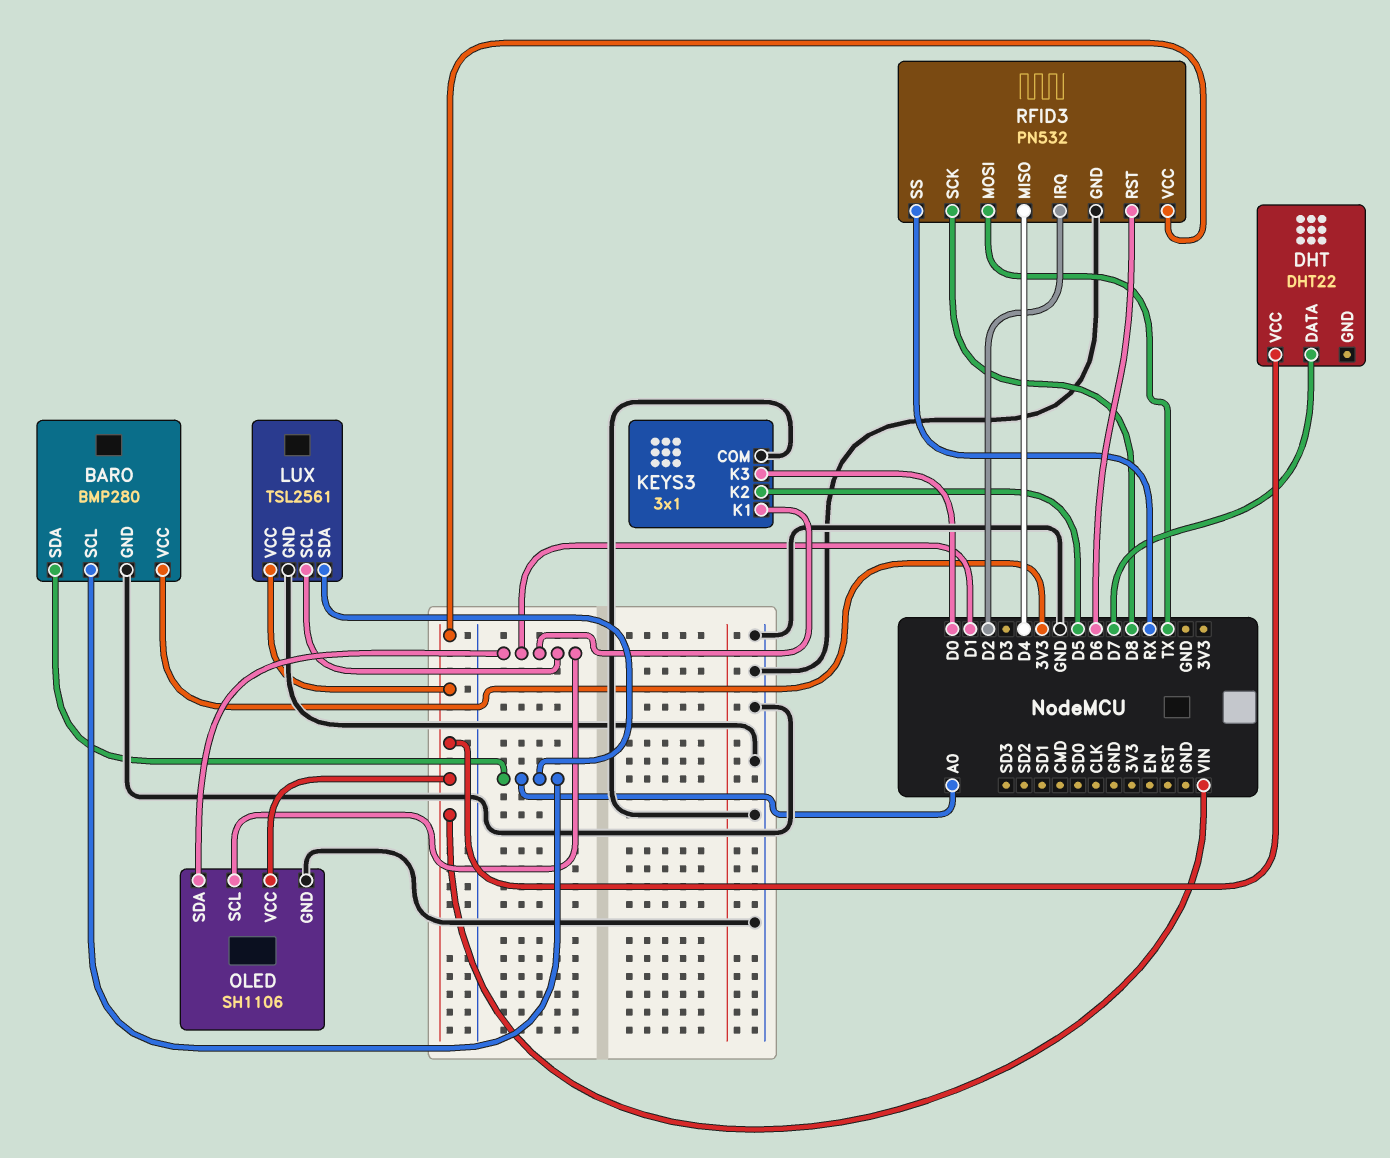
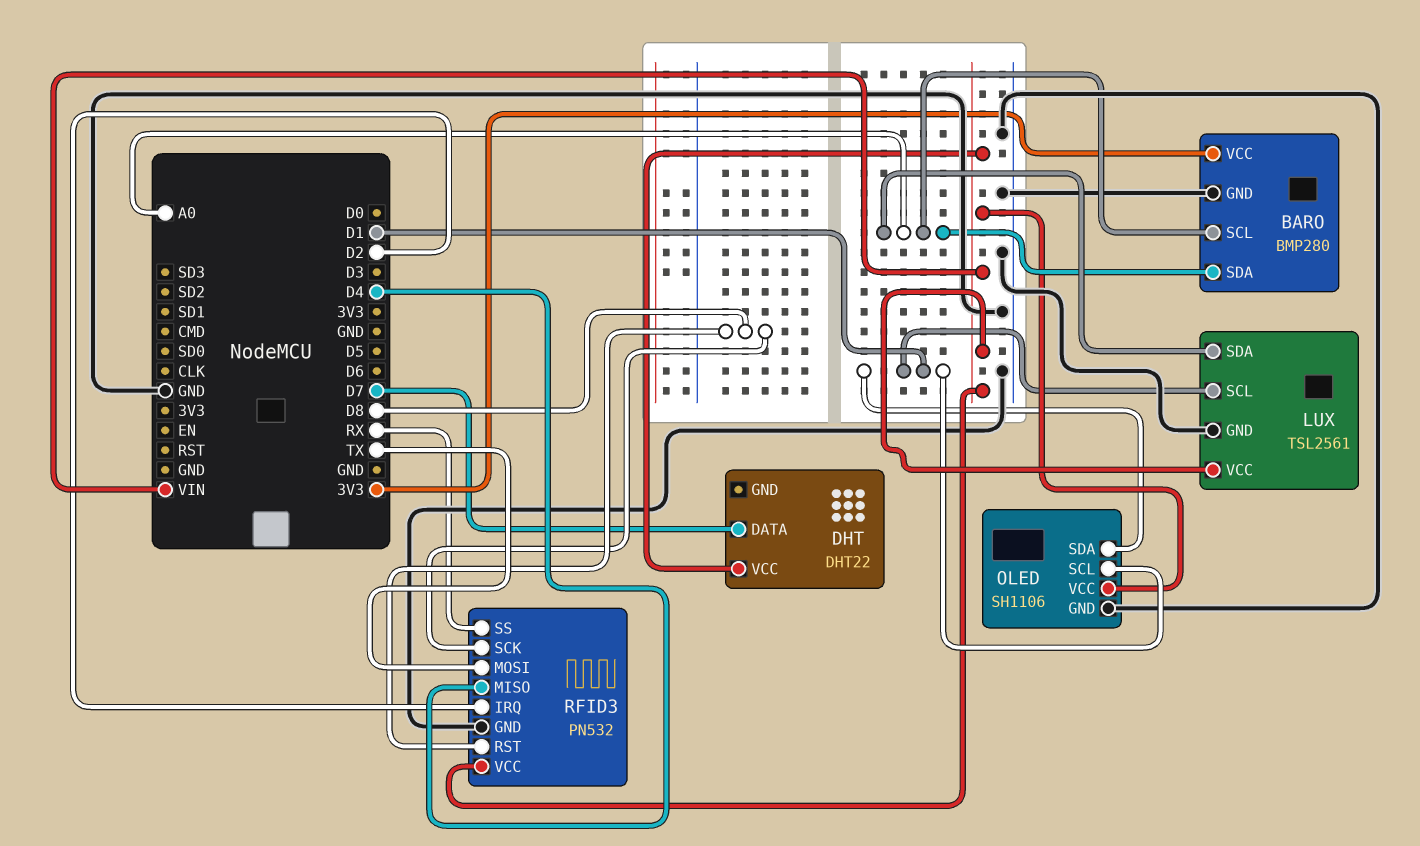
KEYS3: 3x1 -> none
KEYS3 pin COM: GND -> none
KEYS3 pin K1: D1 -> none
KEYS3 pin K2: D5 -> none
KEYS3 pin K3: D0 -> none
RFID3 pin RST: D6 -> D8

